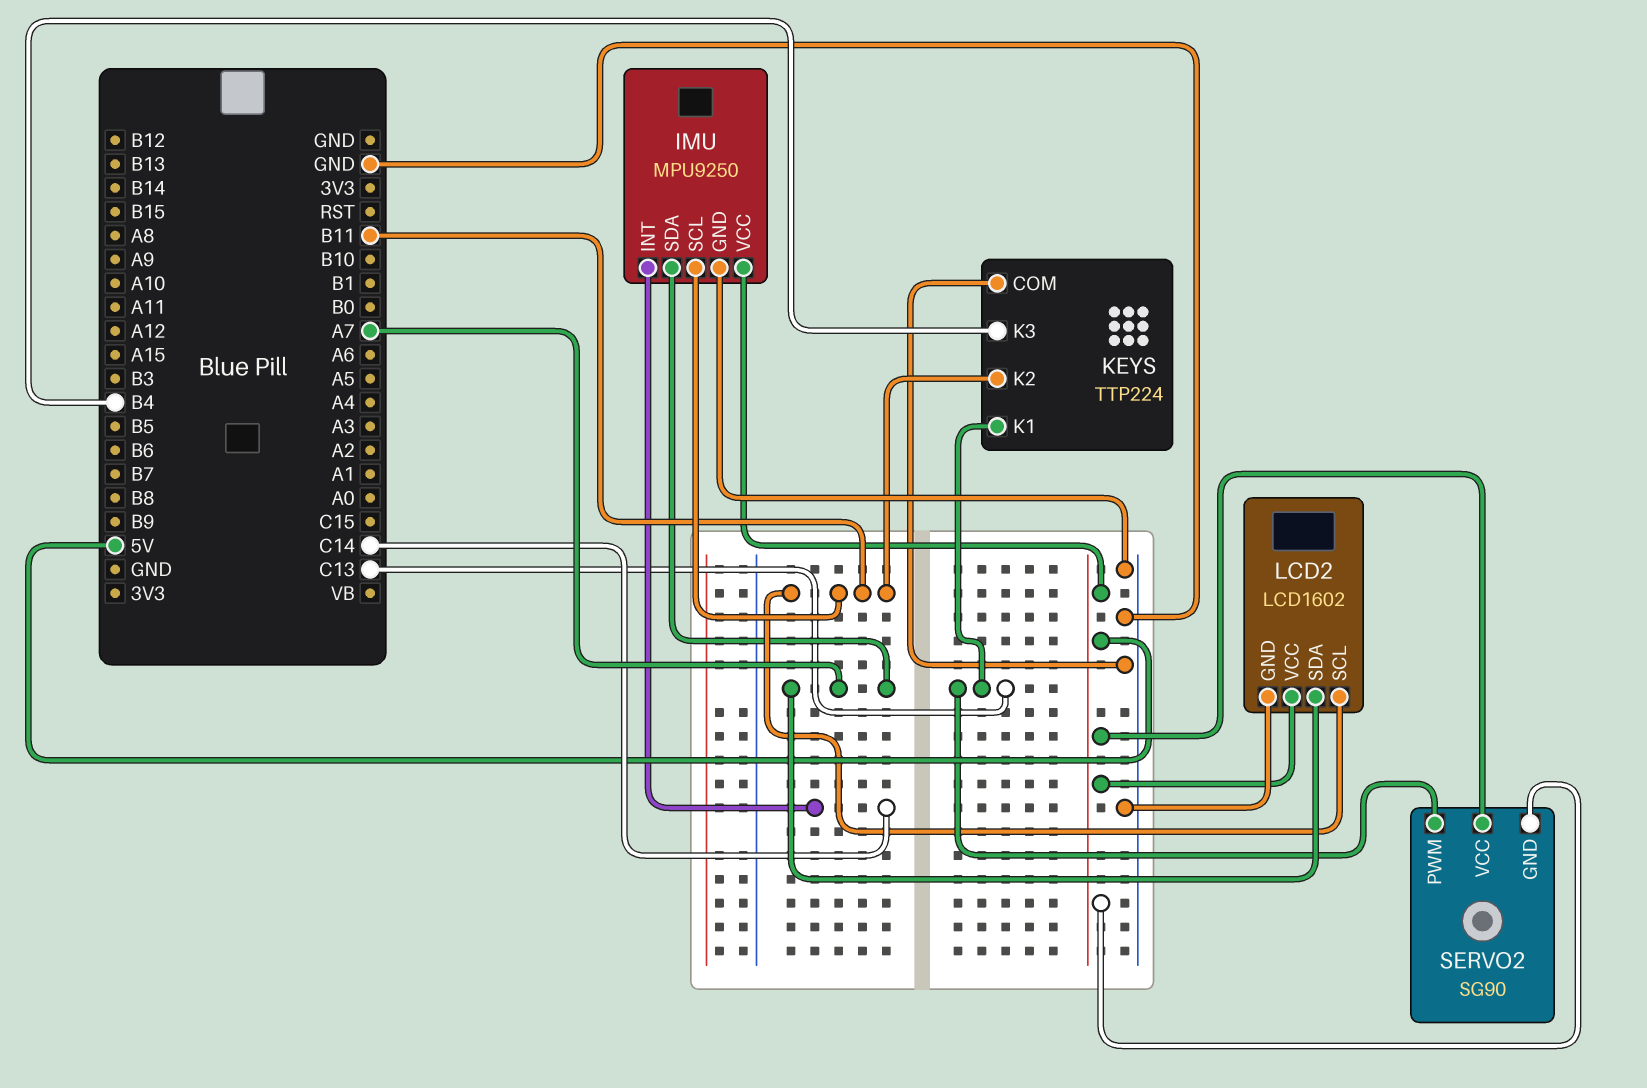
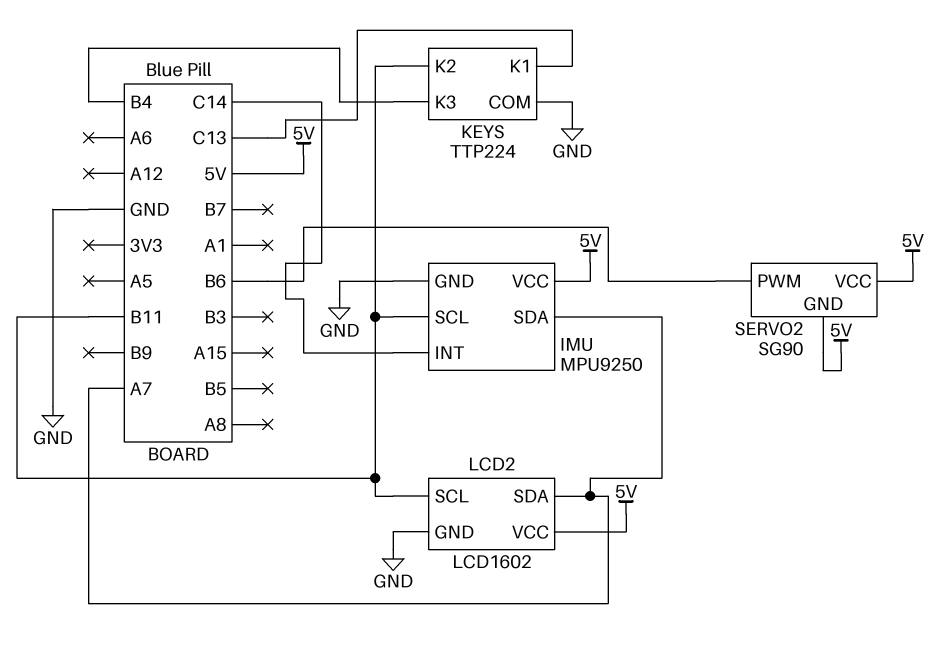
SERVO2 pin PWM: C13 -> B6

